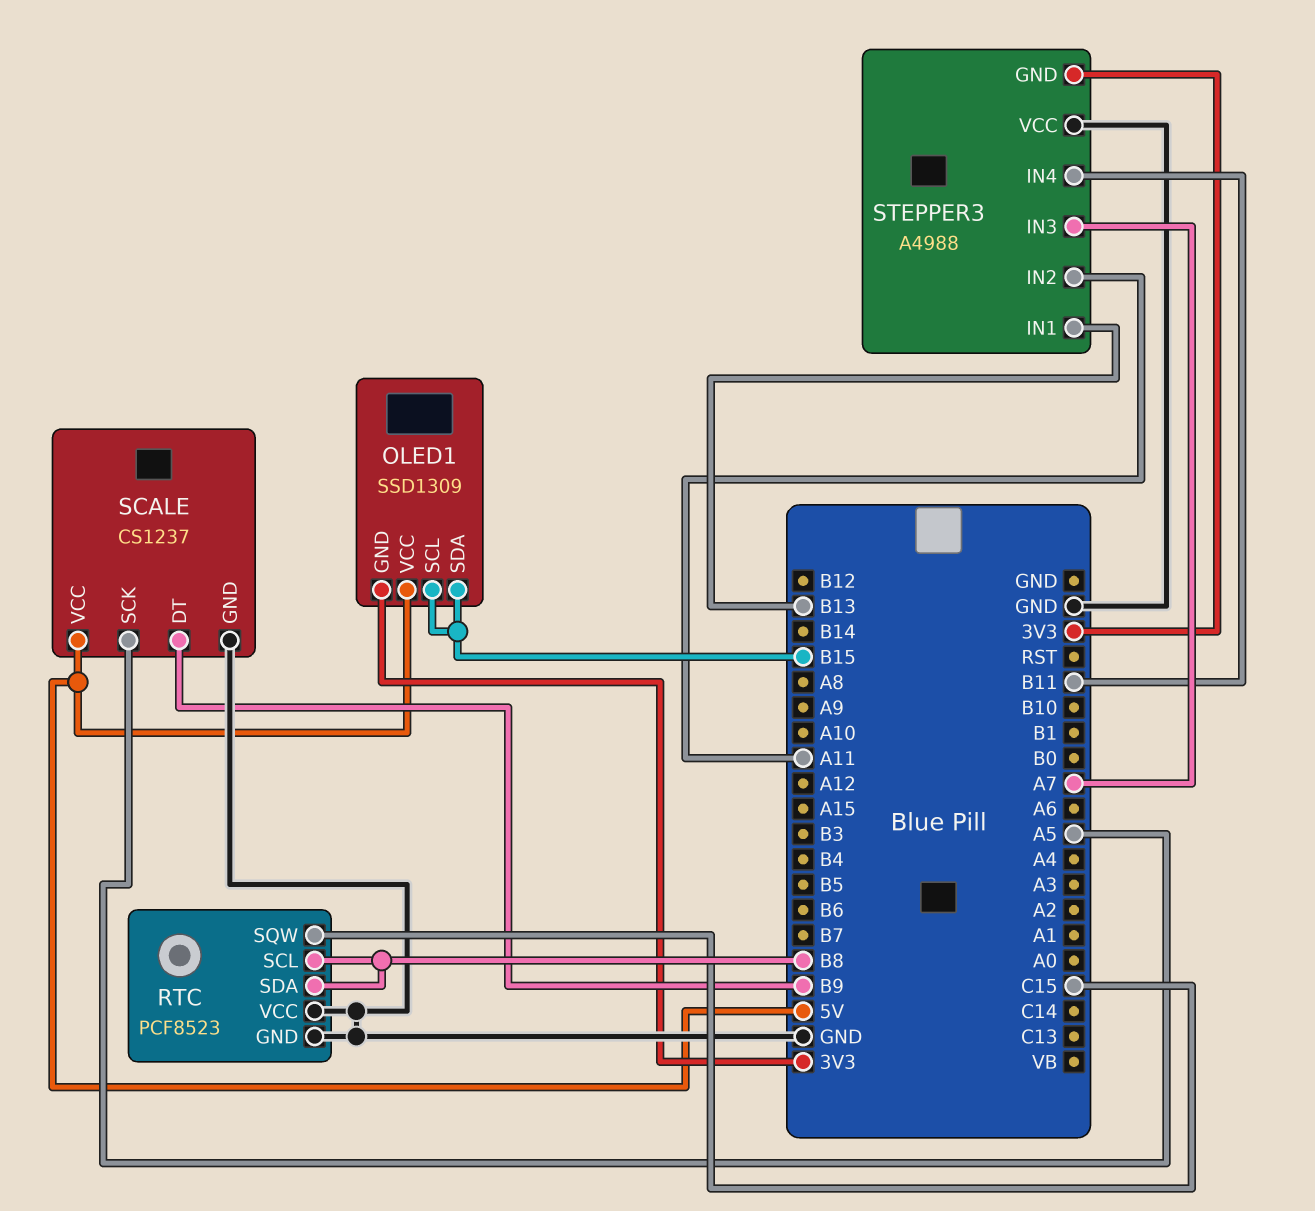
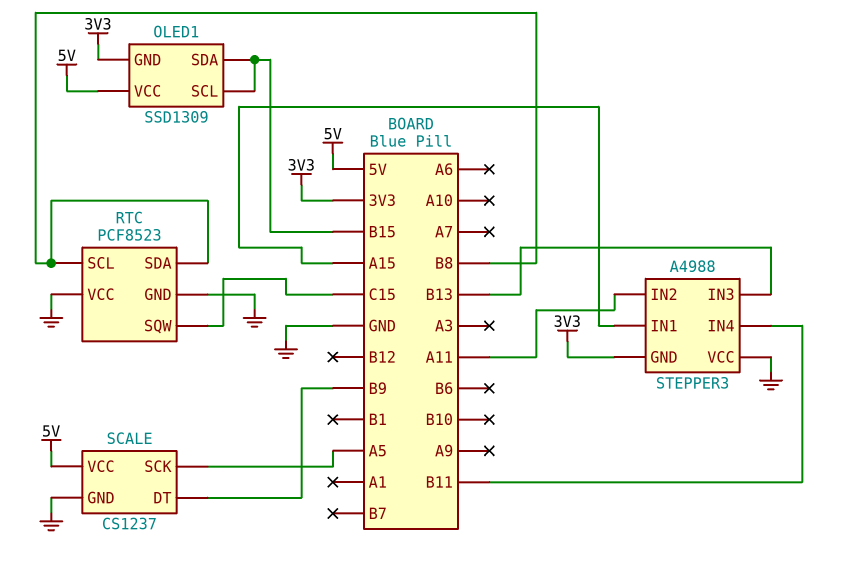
STEPPER3 pin IN1: B13 -> A15
STEPPER3 pin IN3: A7 -> B13

